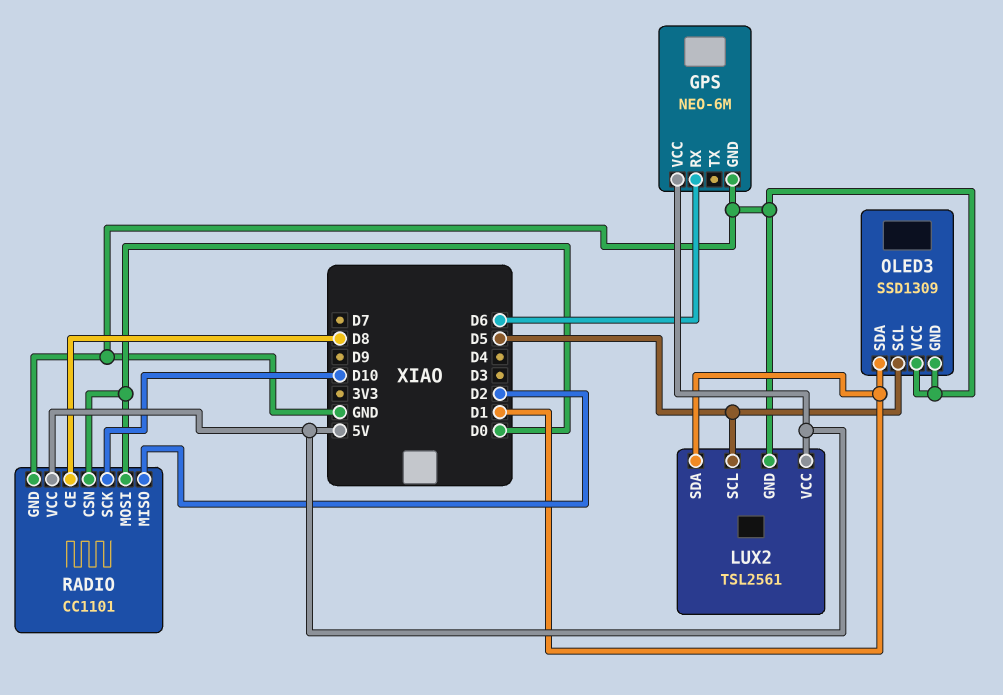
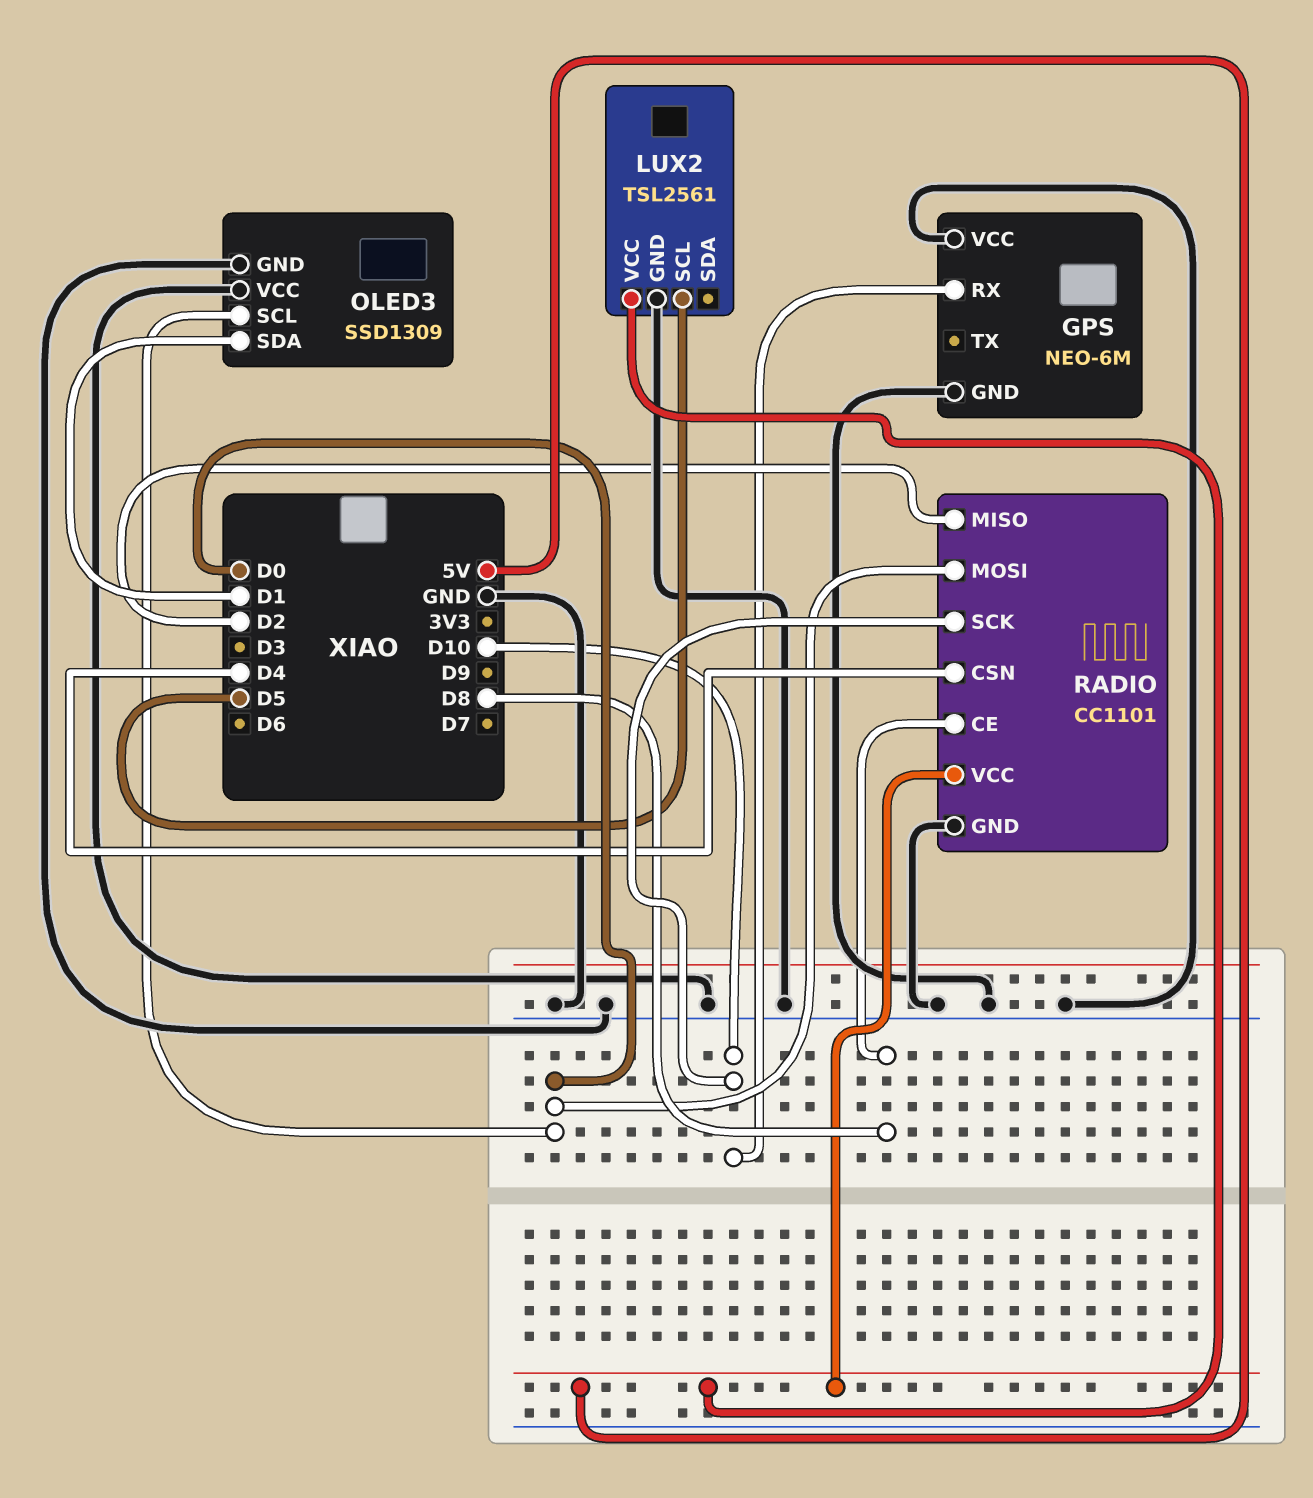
GPS pin RX: D6 -> D10
GPS pin VCC: 5V -> GND
LUX2 pin SDA: D1 -> none
OLED3 pin SCL: D5 -> D0
RADIO pin CSN: D0 -> D4

